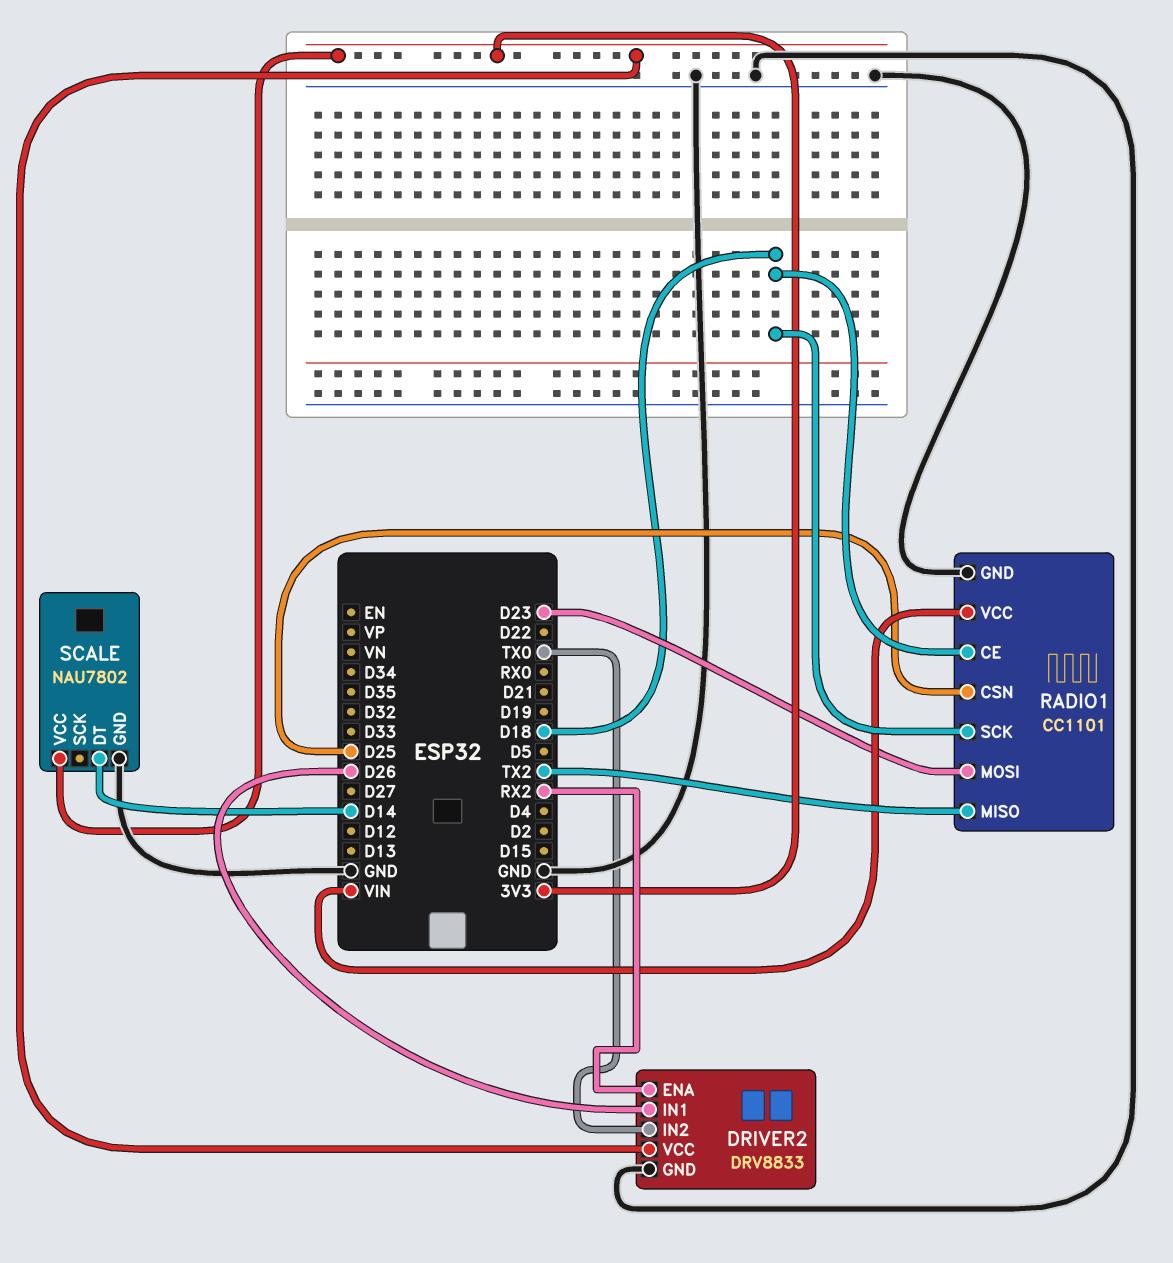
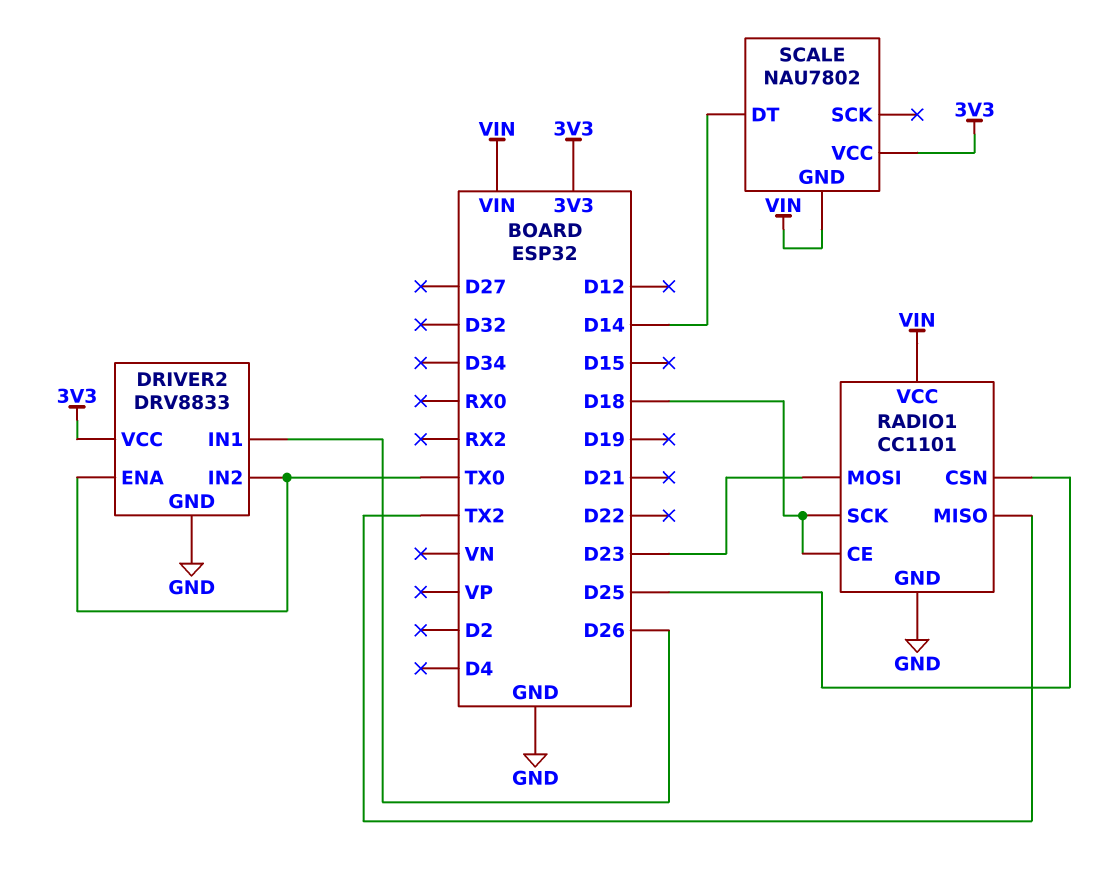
DRIVER2 pin ENA: RX2 -> TX0
SCALE pin GND: GND -> VIN

